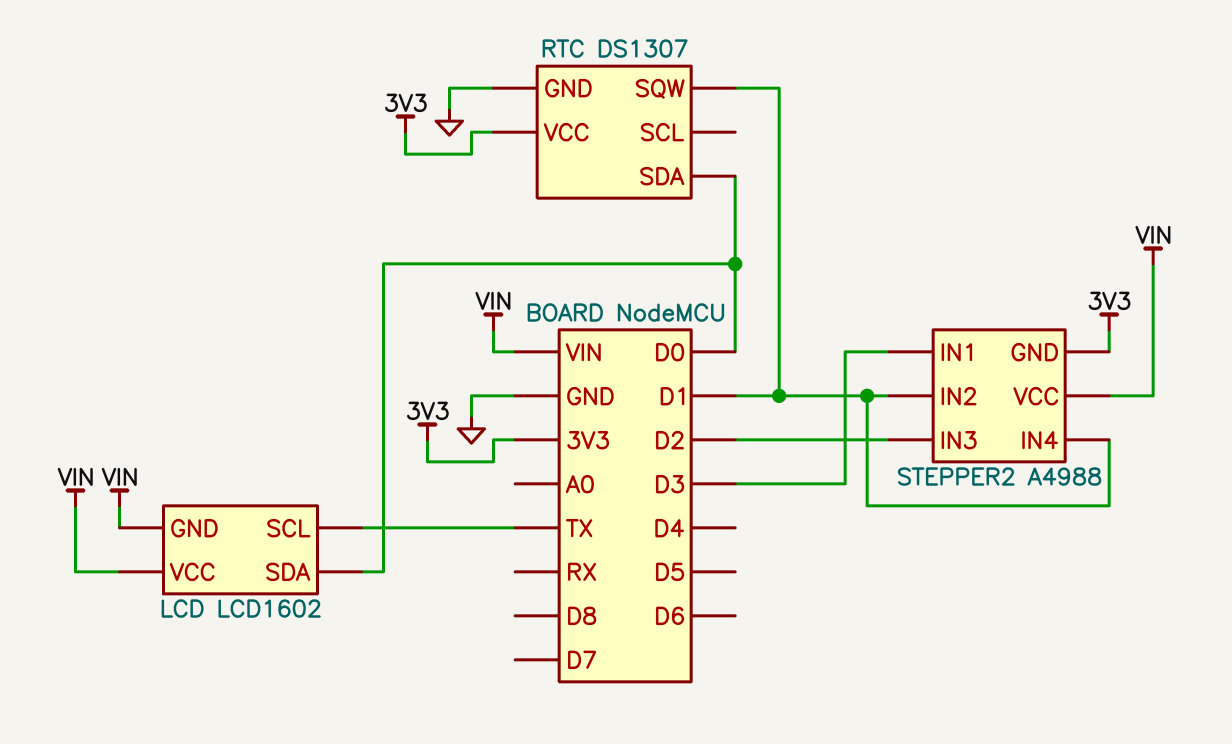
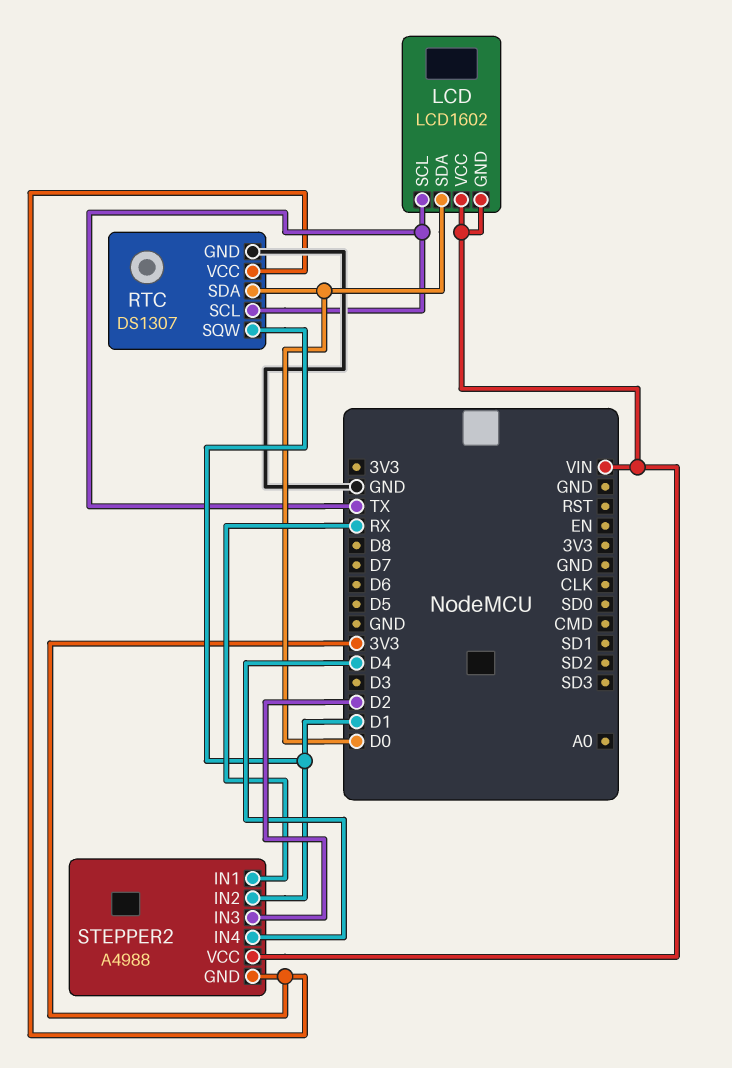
RTC pin SCL: none -> TX
STEPPER2 pin IN1: D3 -> RX
STEPPER2 pin IN4: D1 -> D4

